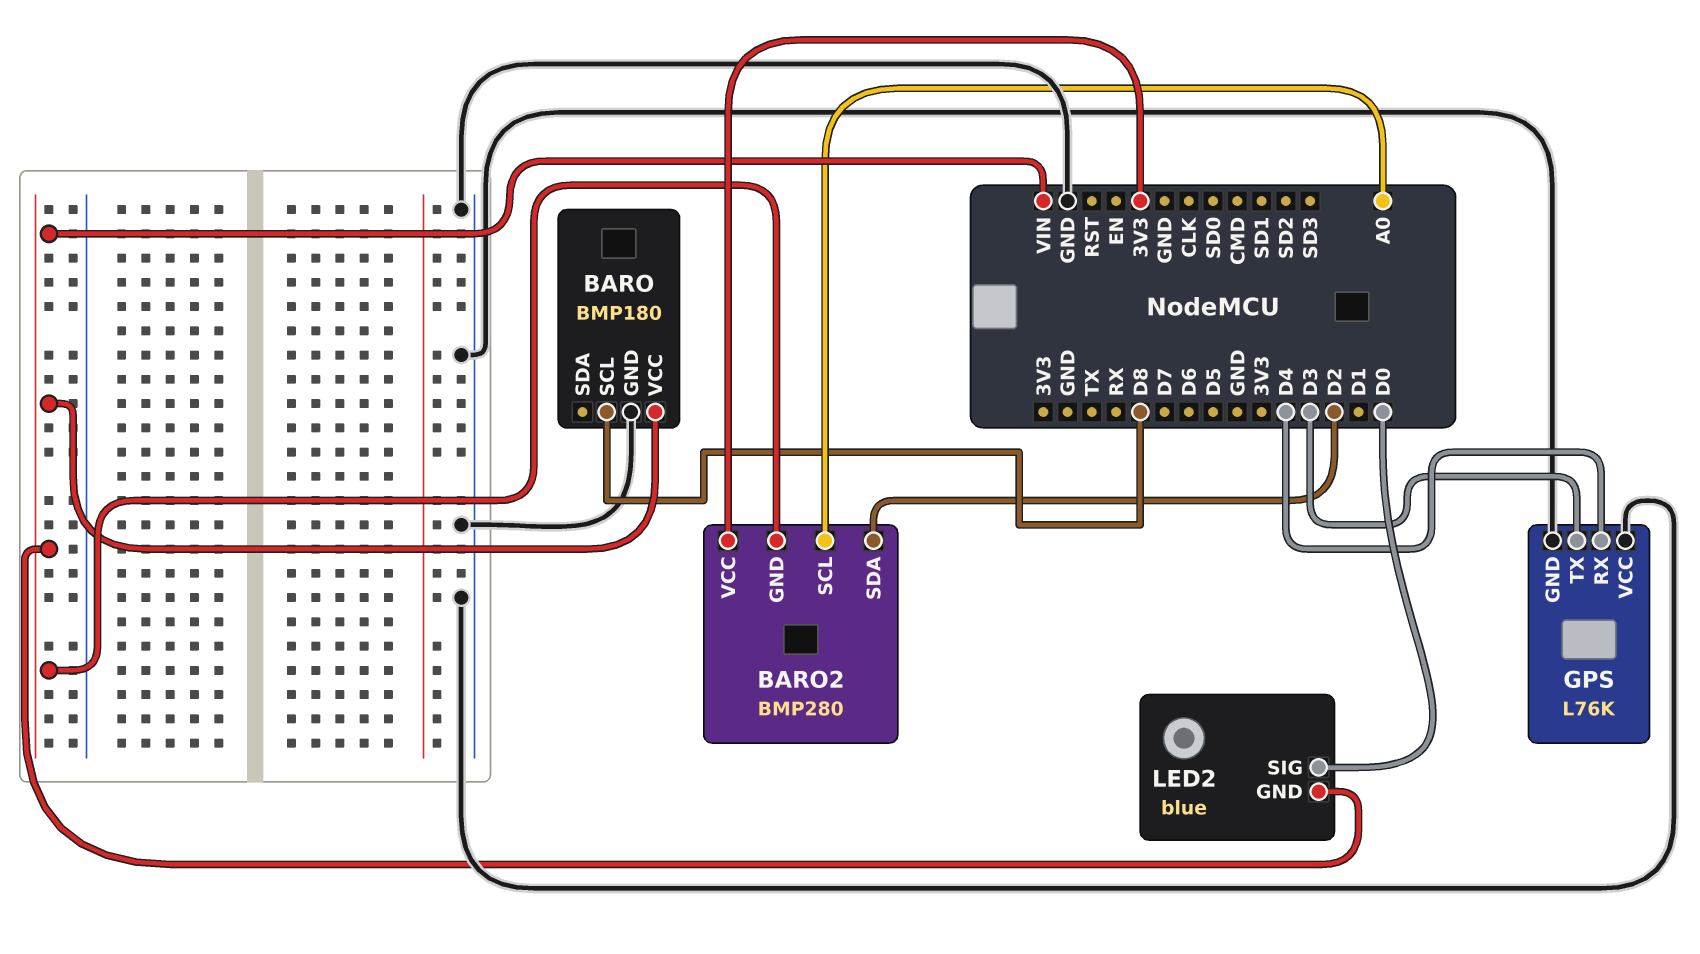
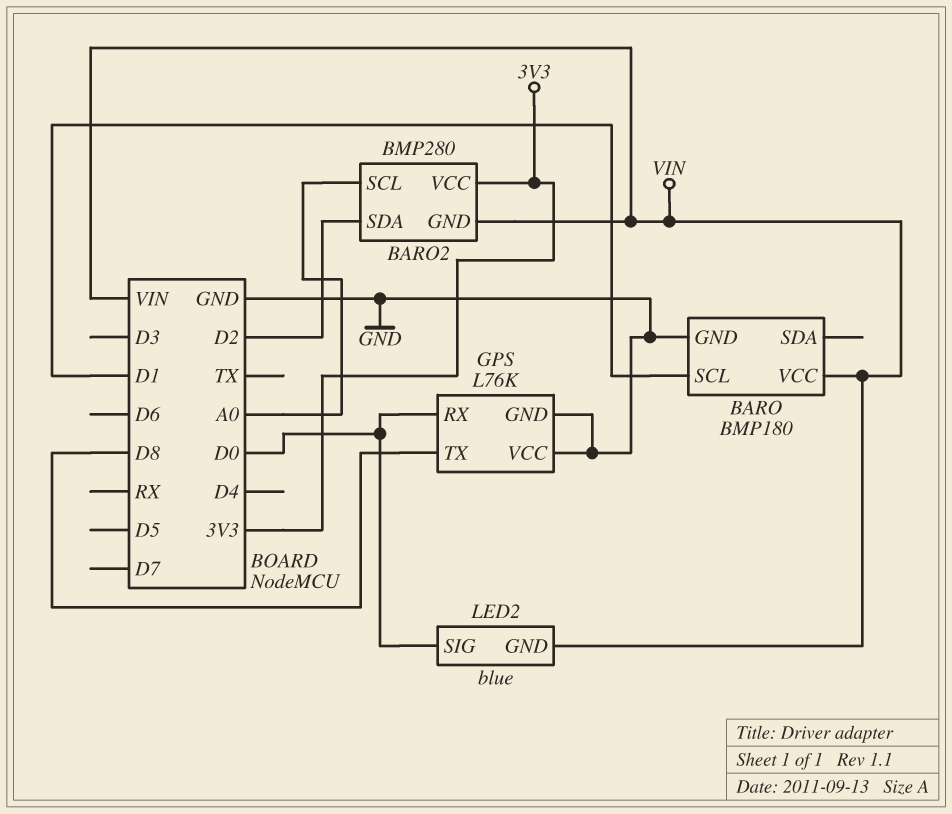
BARO pin SCL: D8 -> D1
GPS pin RX: D4 -> D0
GPS pin TX: D3 -> D8

